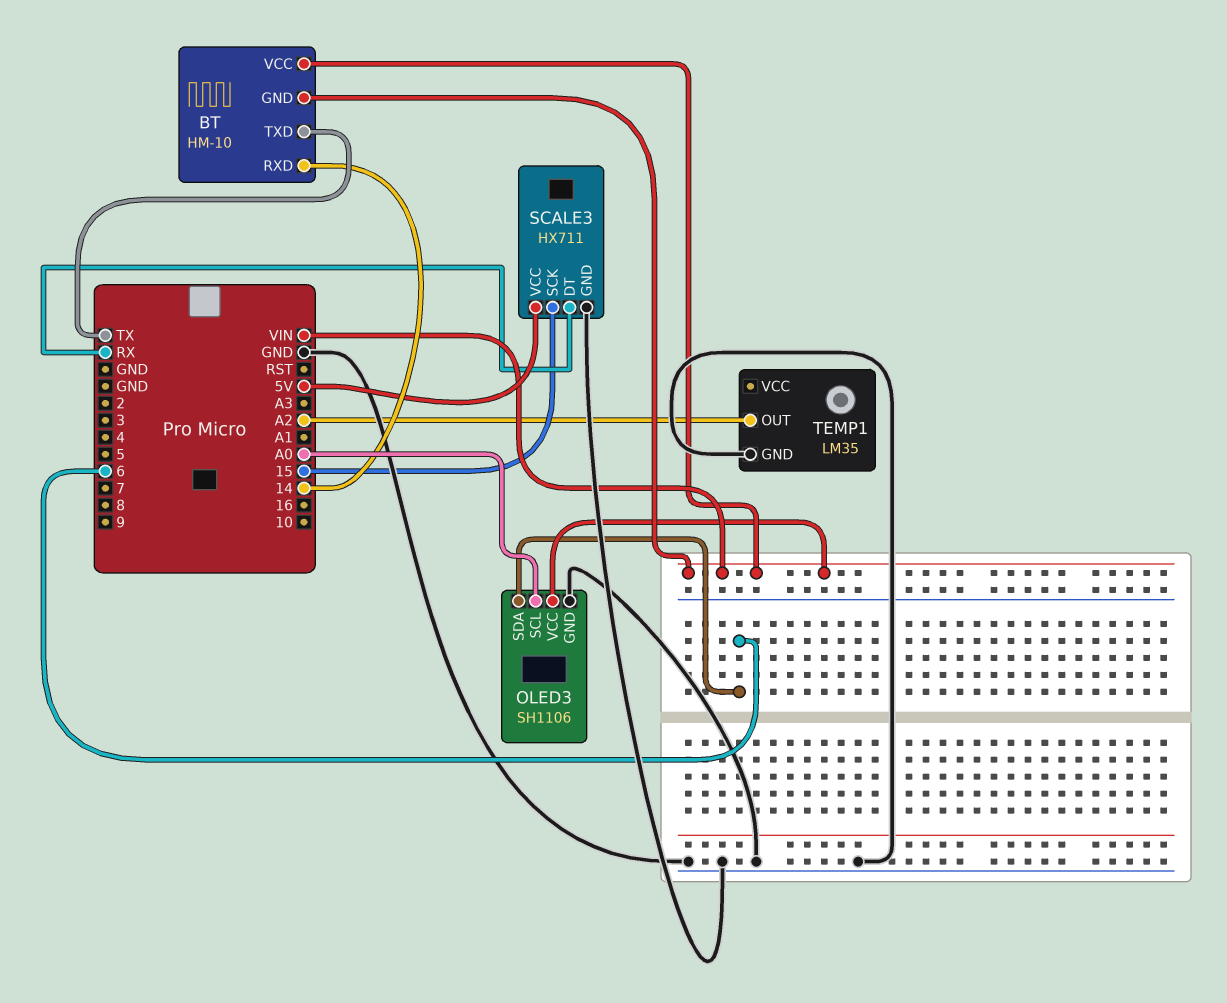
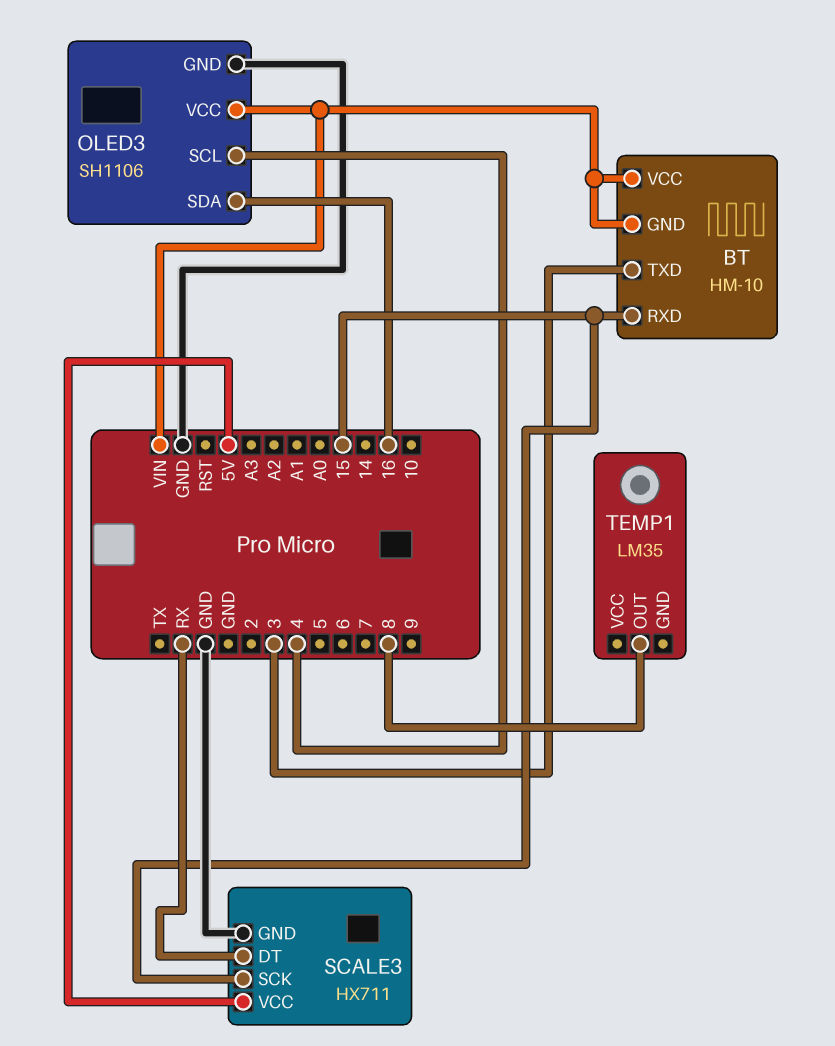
BT pin RXD: 14 -> 15
BT pin TXD: TX -> 3
OLED3 pin SCL: A0 -> 4
OLED3 pin SDA: 6 -> 16
TEMP1 pin GND: GND -> none
TEMP1 pin OUT: A2 -> 8

